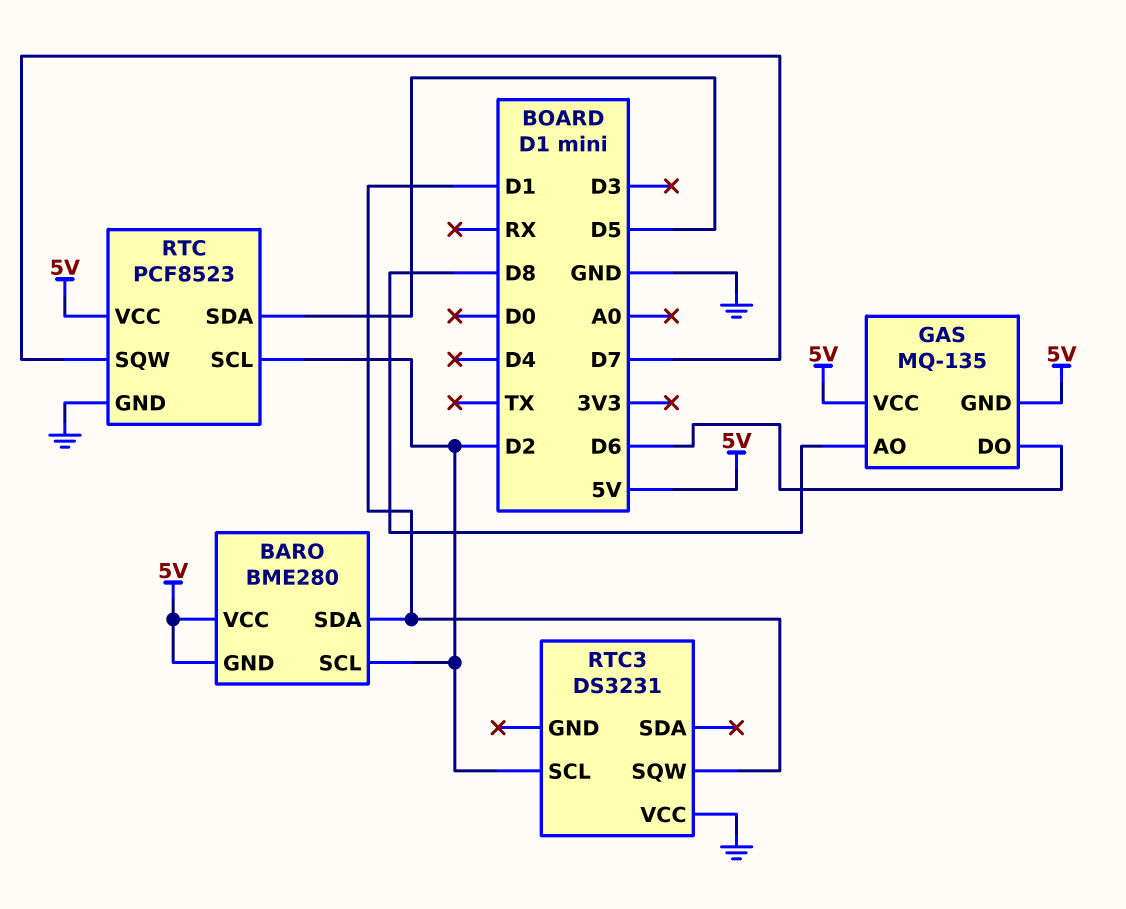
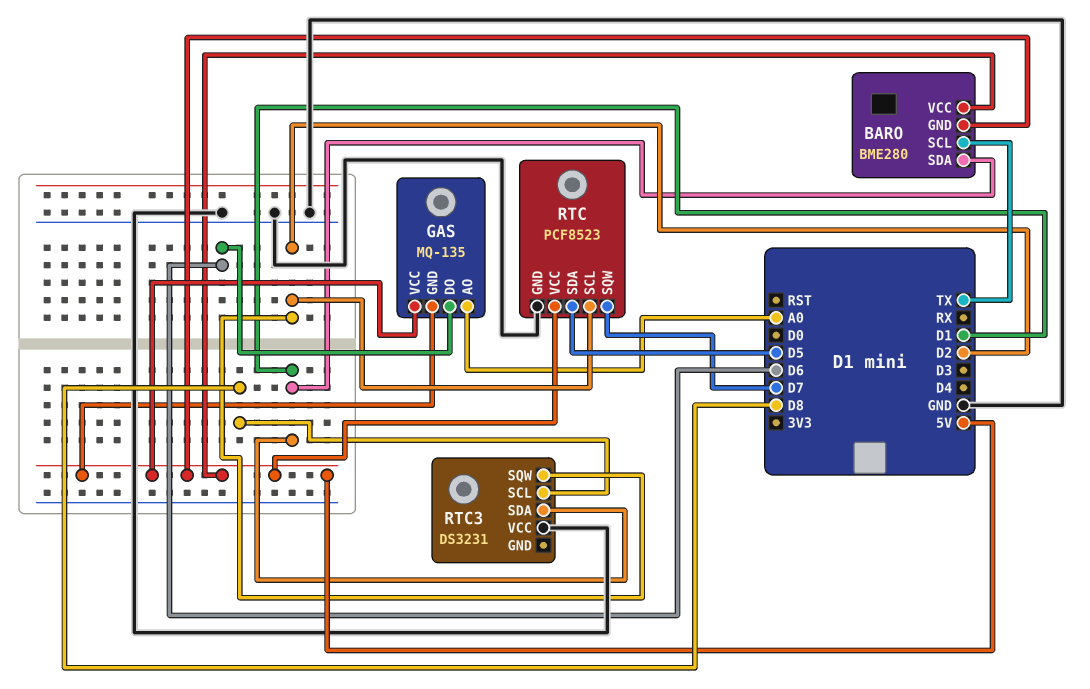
BARO pin SCL: D2 -> TX
GAS pin AO: D8 -> A0
RTC3 pin SCL: D2 -> D8
RTC3 pin SDA: none -> D1
RTC3 pin SQW: D1 -> D2

